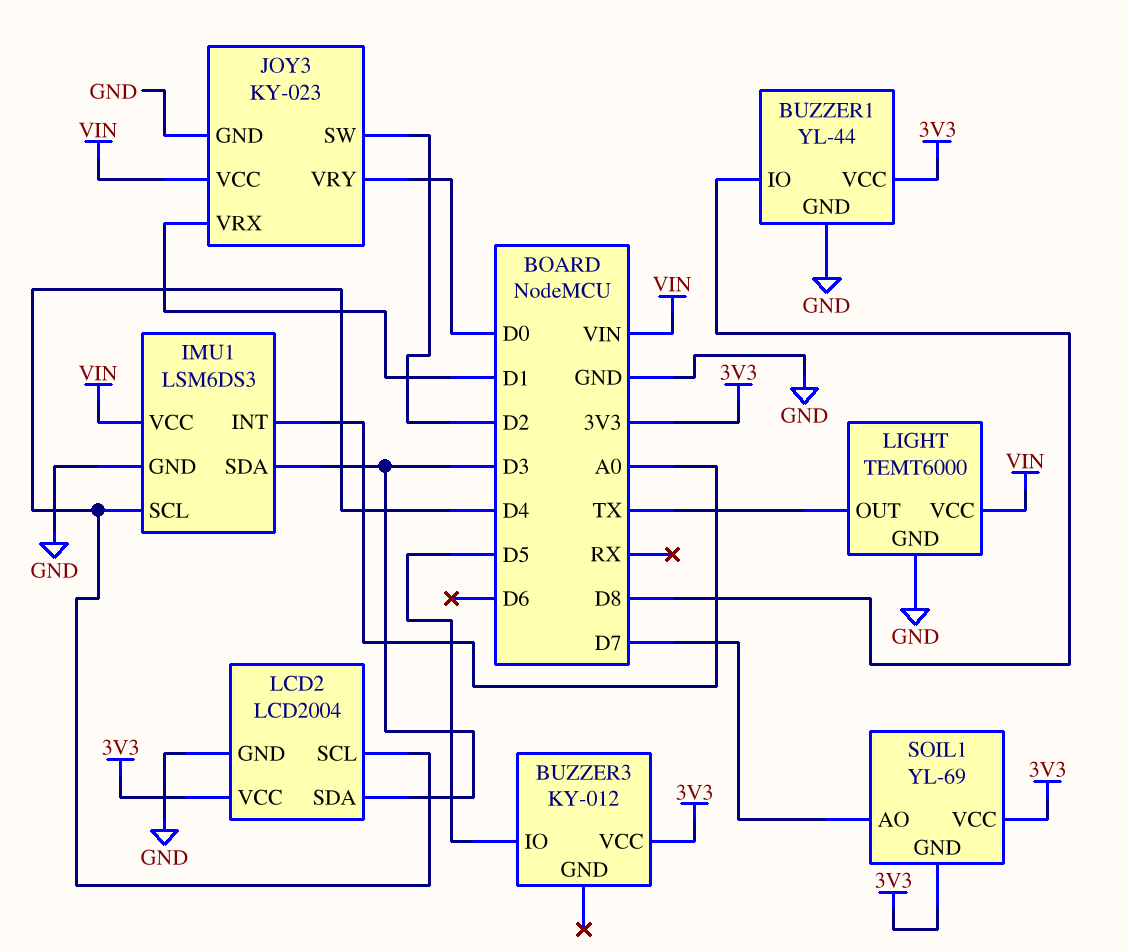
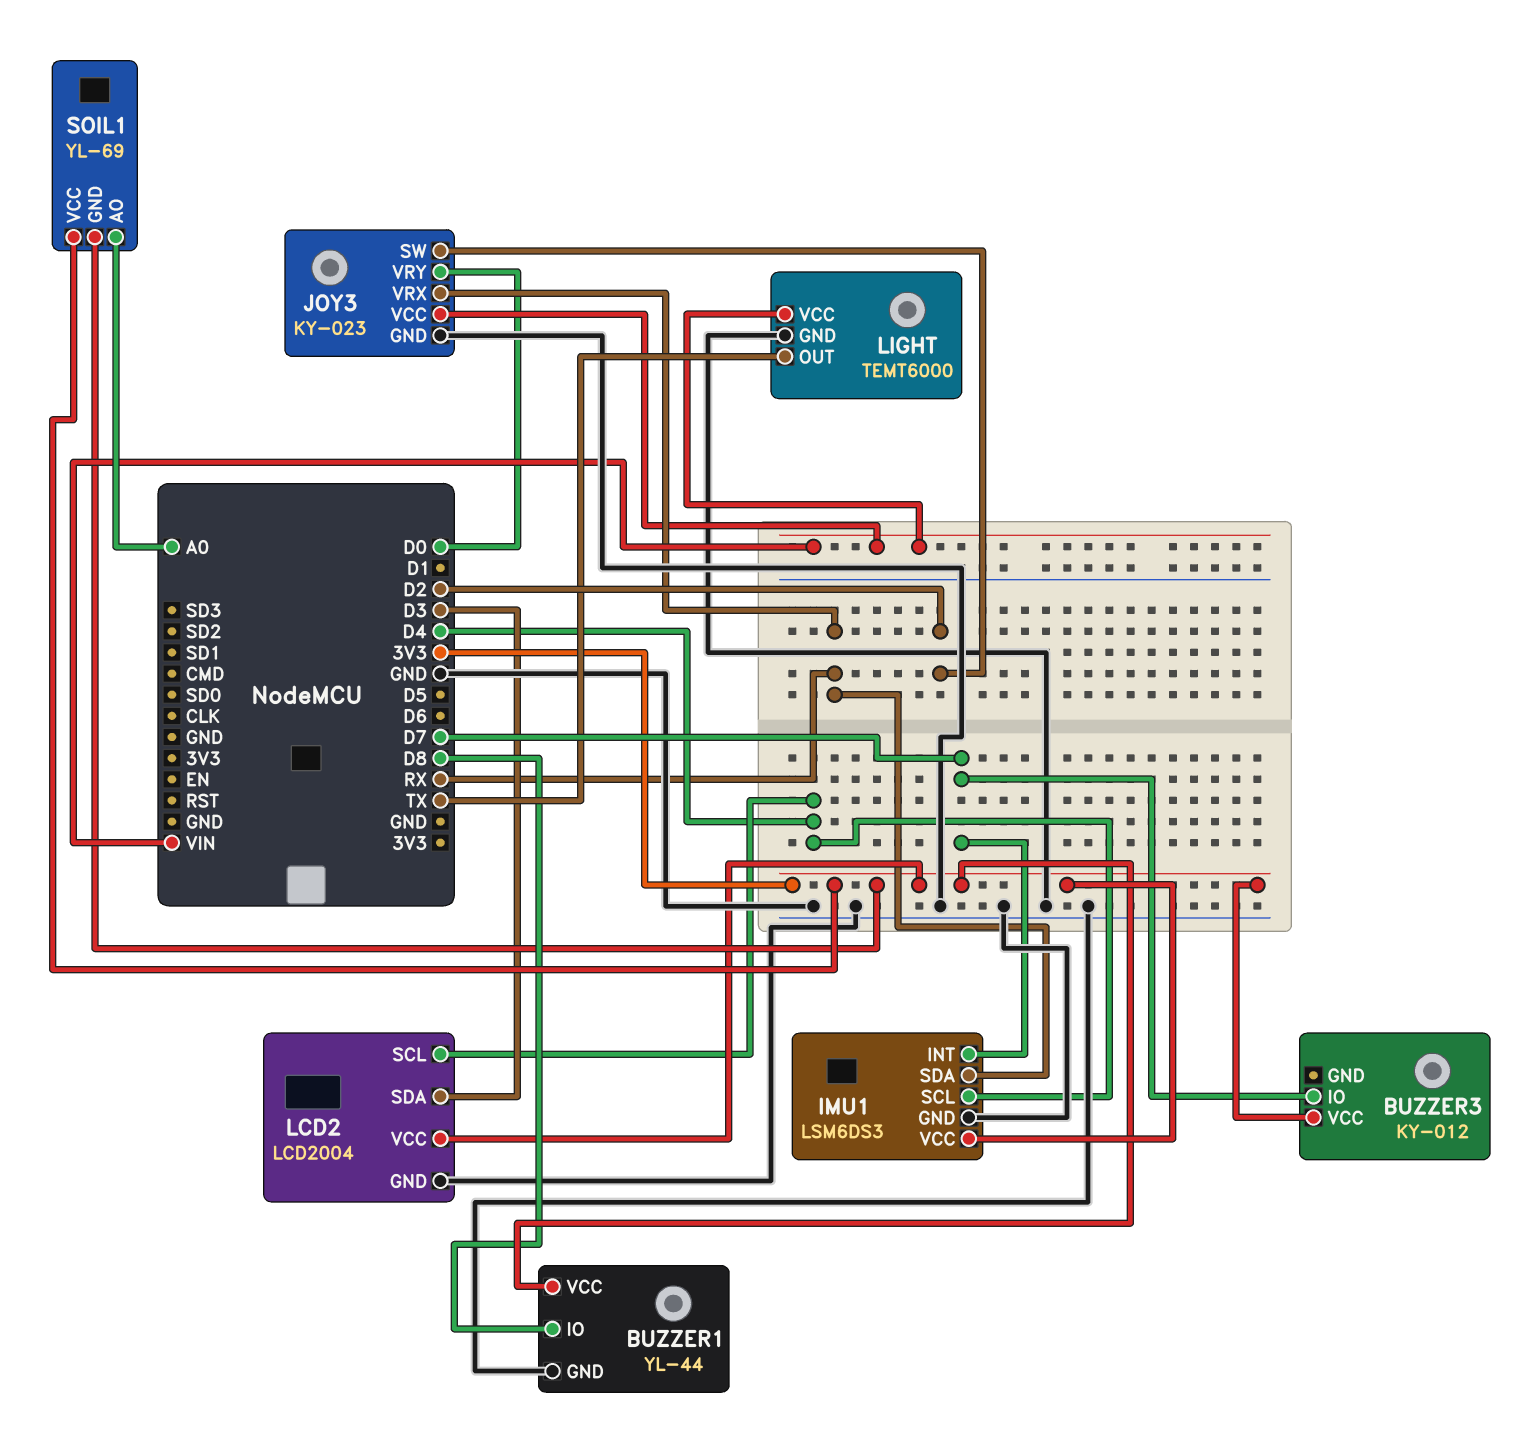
BUZZER3 pin IO: D5 -> D7
IMU1 pin INT: A0 -> D7
IMU1 pin SDA: D3 -> RX
IMU1 pin VCC: VIN -> 3V3
JOY3 pin VRX: D1 -> RX
SOIL1 pin AO: D7 -> A0

